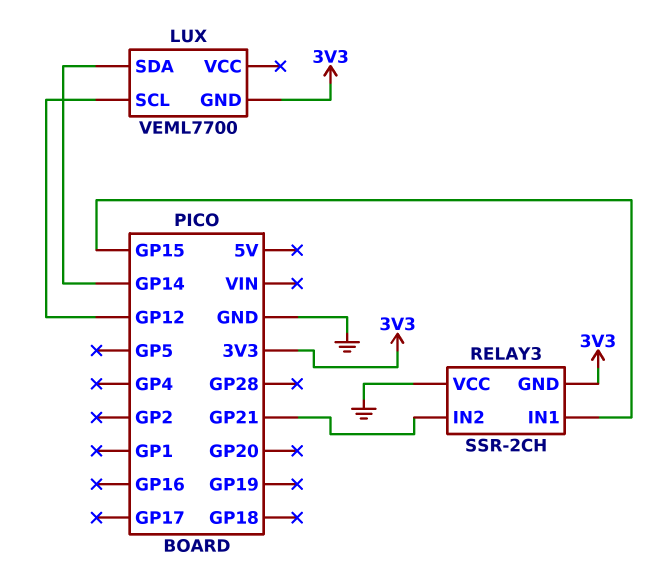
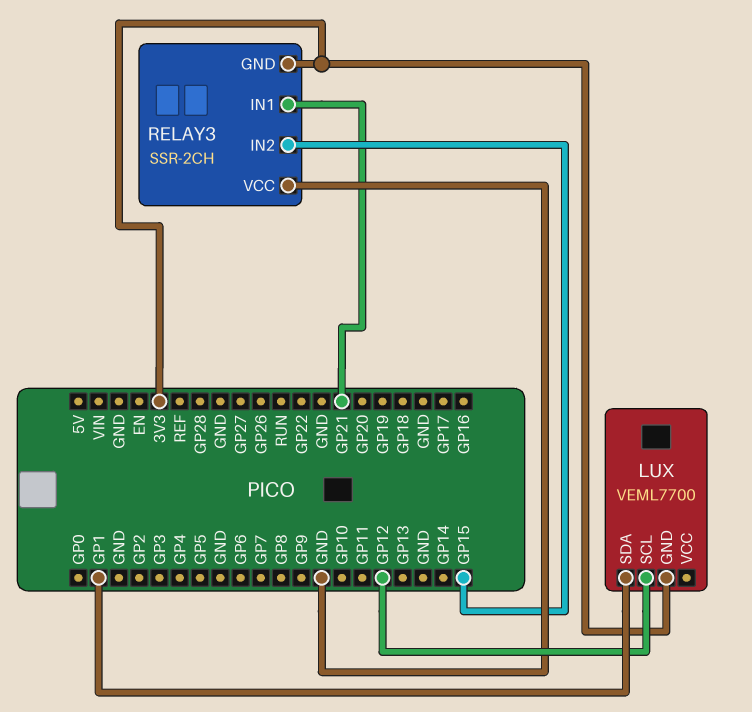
LUX pin SDA: GP14 -> GP1
RELAY3 pin IN1: GP15 -> GP21
RELAY3 pin IN2: GP21 -> GP15

